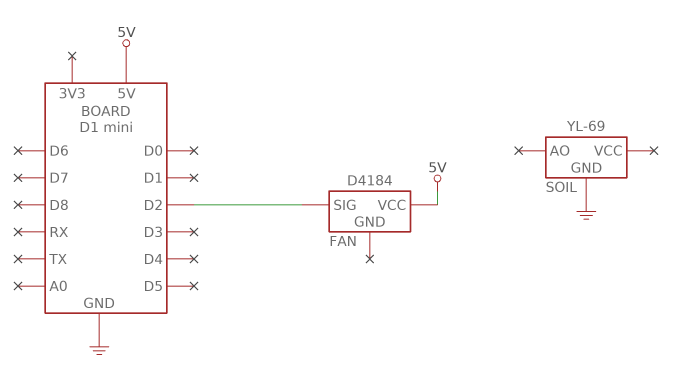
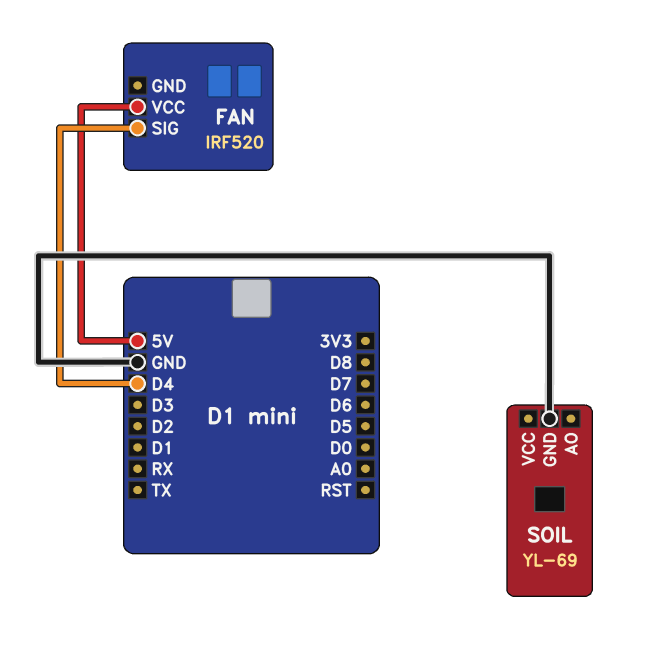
FAN: D4184 -> IRF520
FAN pin SIG: D2 -> D4

